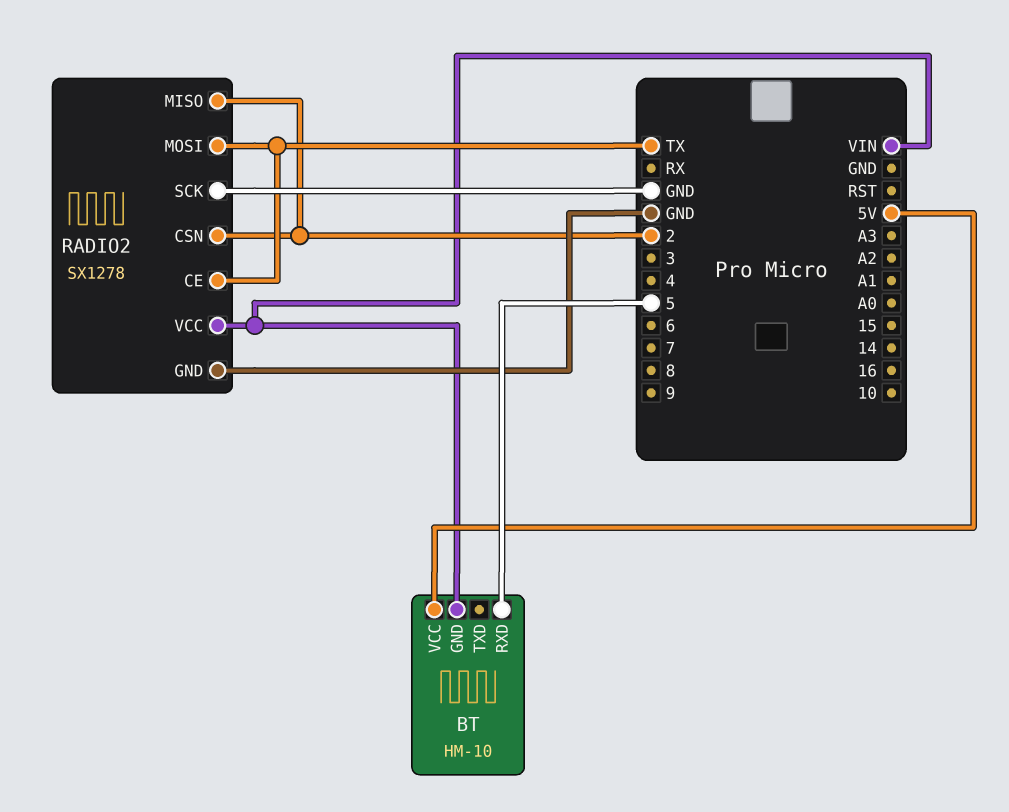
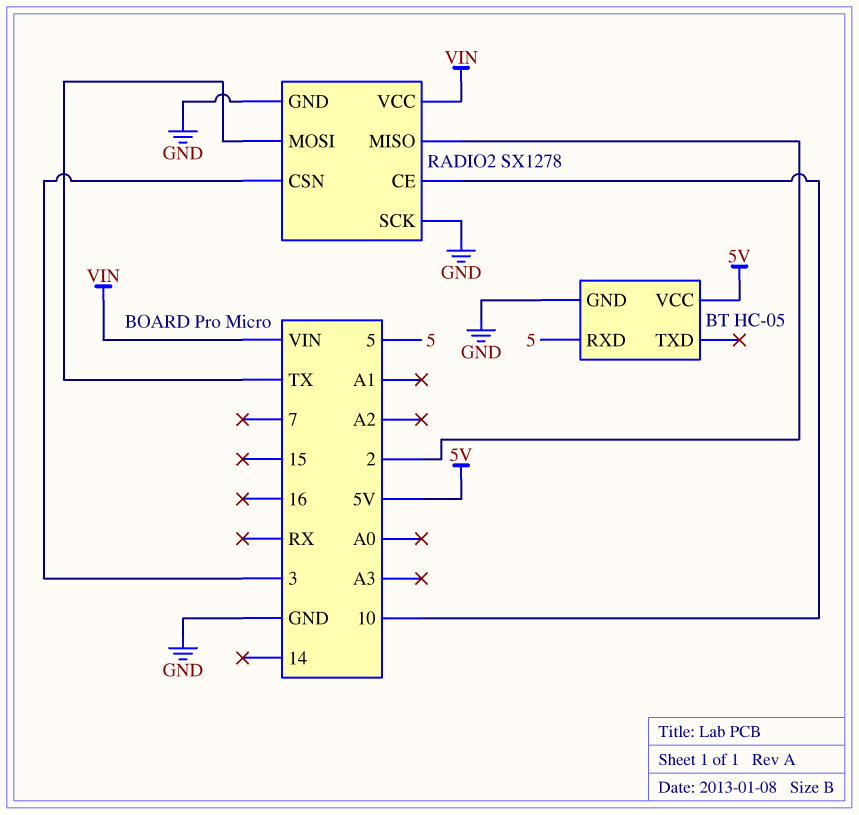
BT: HM-10 -> HC-05
BT pin GND: VIN -> GND
RADIO2 pin CE: TX -> 10
RADIO2 pin CSN: 2 -> 3

